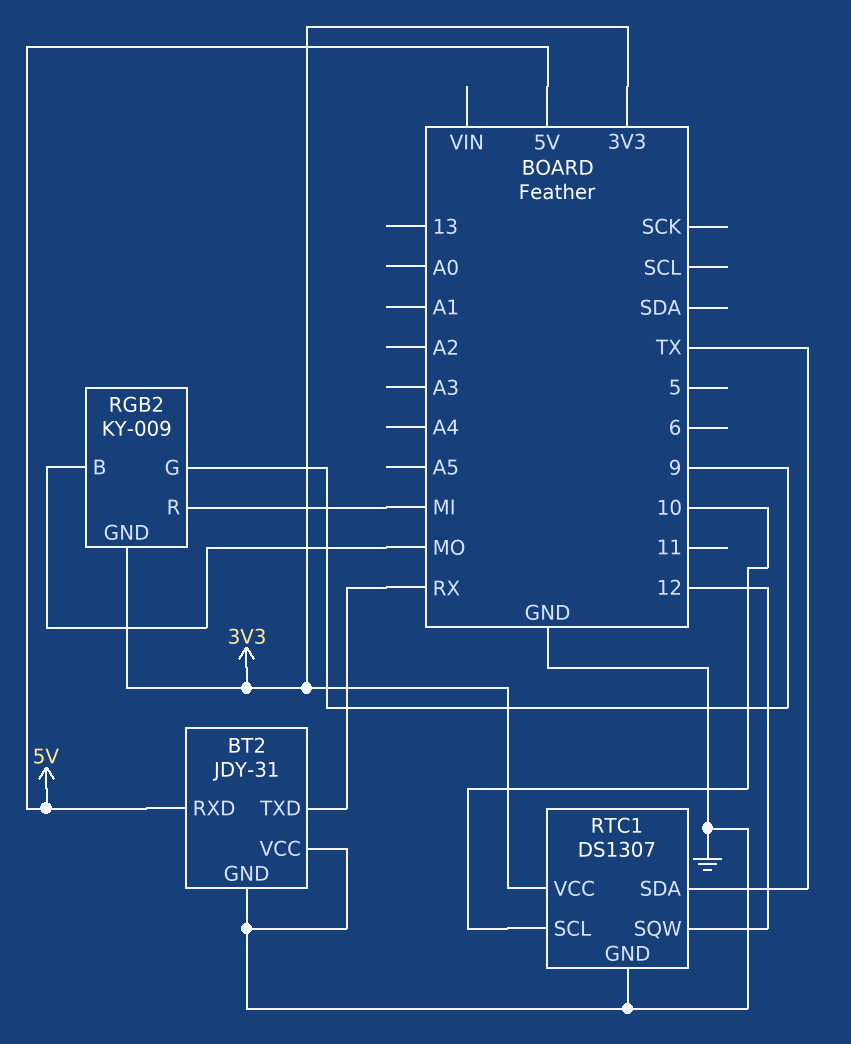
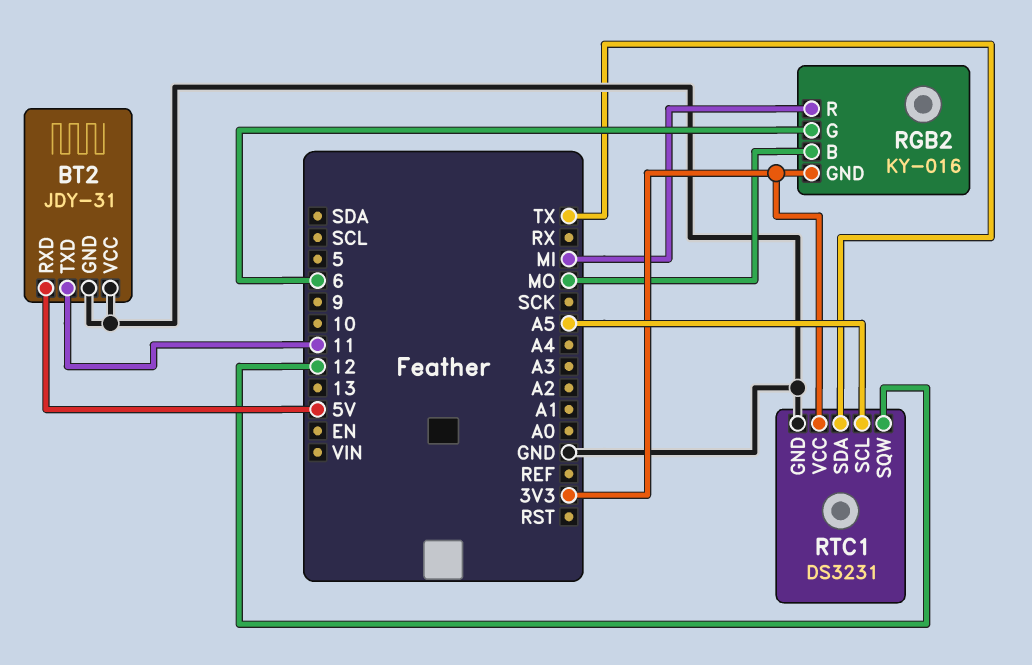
BT2 pin TXD: RX -> 11
RGB2: KY-009 -> KY-016
RGB2 pin G: 9 -> 6
RTC1: DS1307 -> DS3231
RTC1 pin SCL: 10 -> A5

